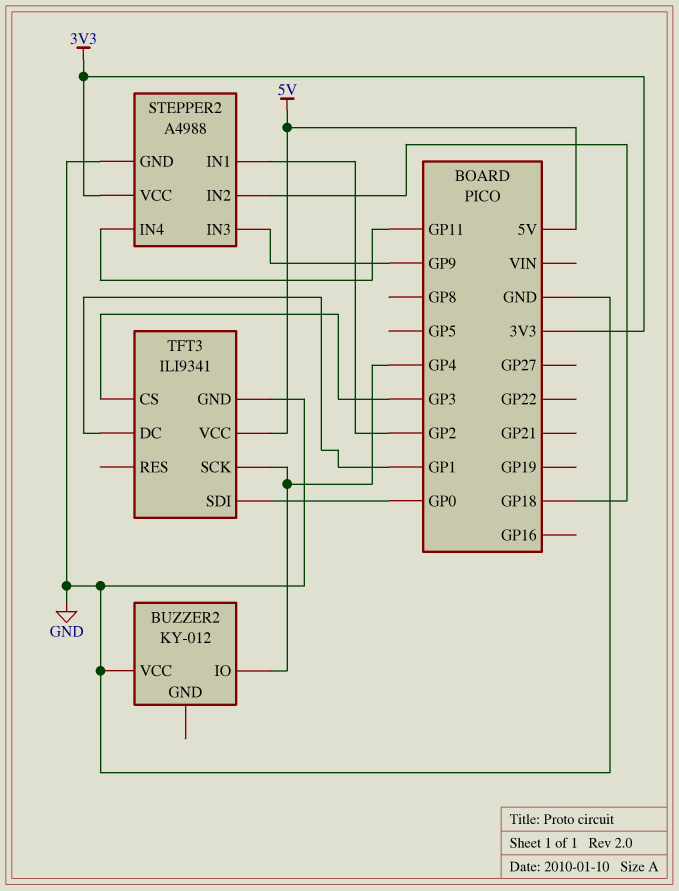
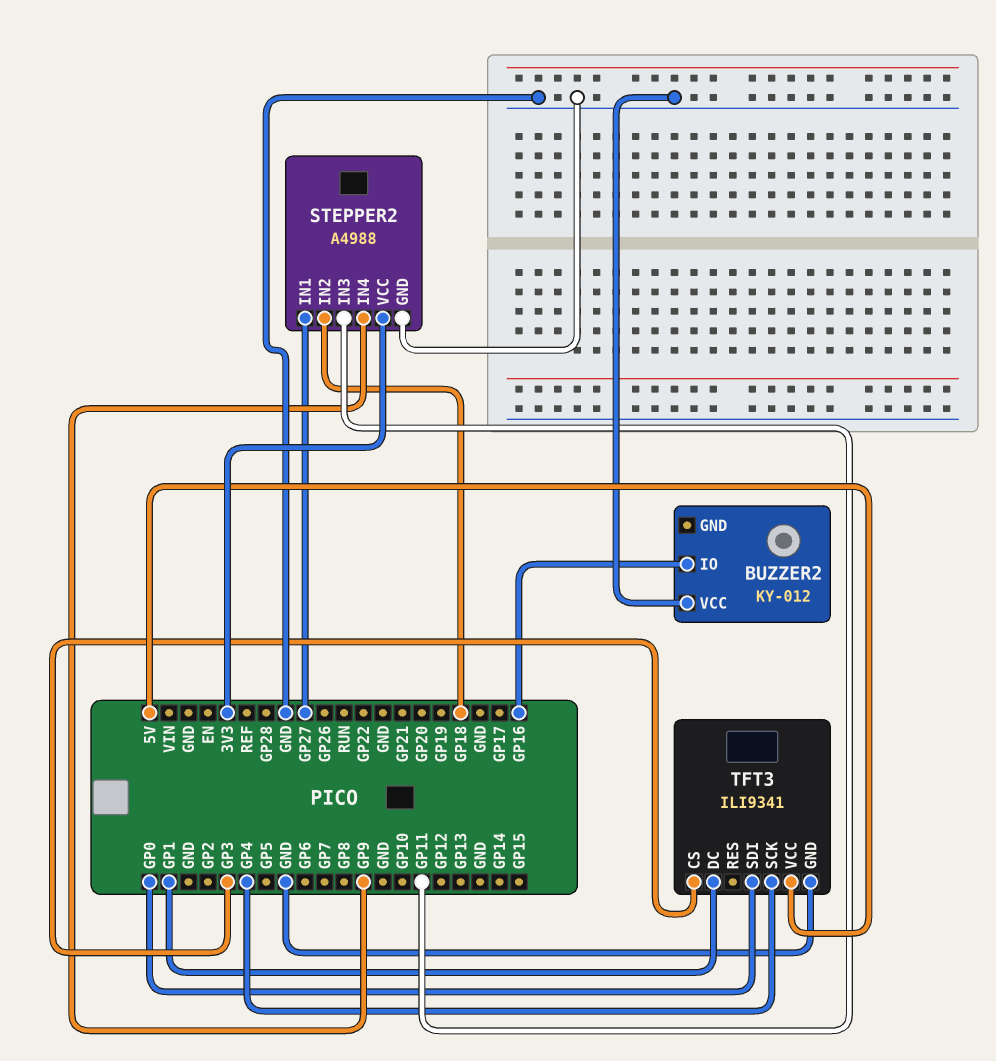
BUZZER2 pin IO: GP4 -> GP16
STEPPER2 pin IN1: GP2 -> GP27
STEPPER2 pin IN3: GP9 -> GP11
STEPPER2 pin IN4: GP11 -> GP9

